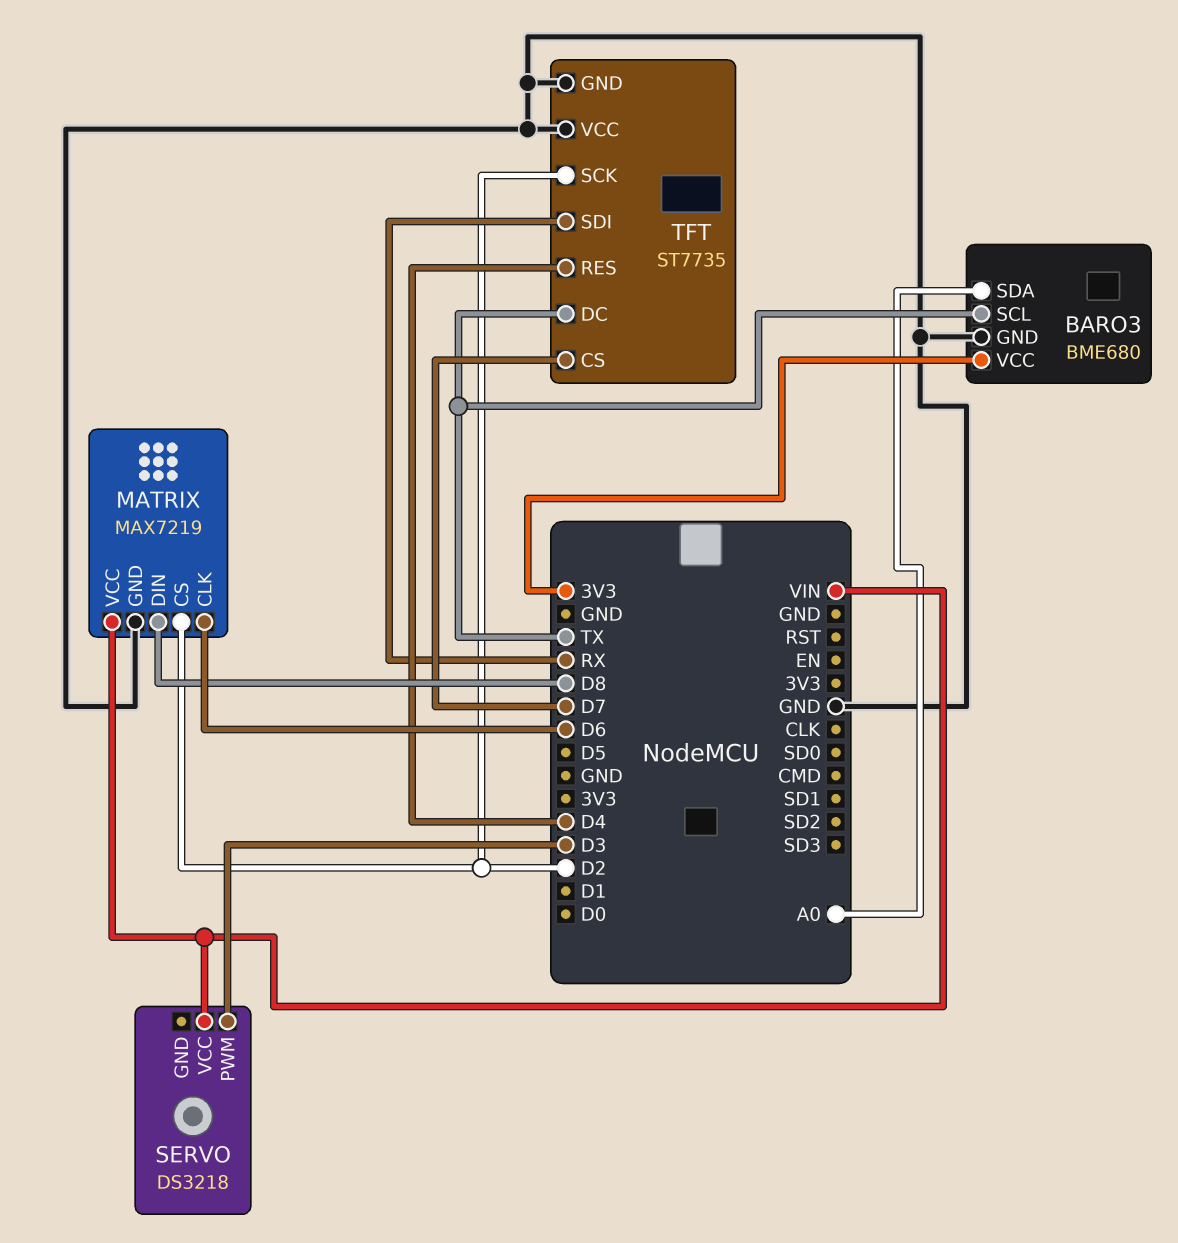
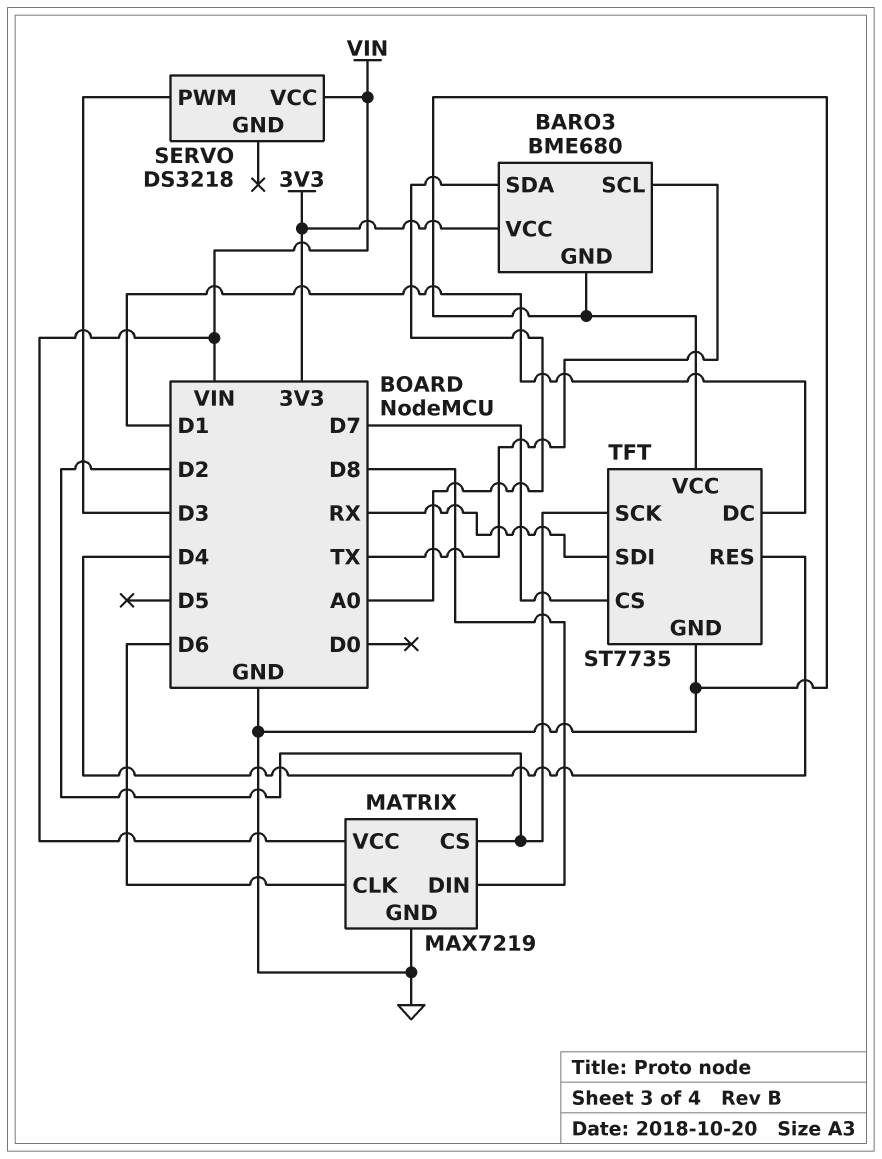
TFT pin DC: TX -> D1

